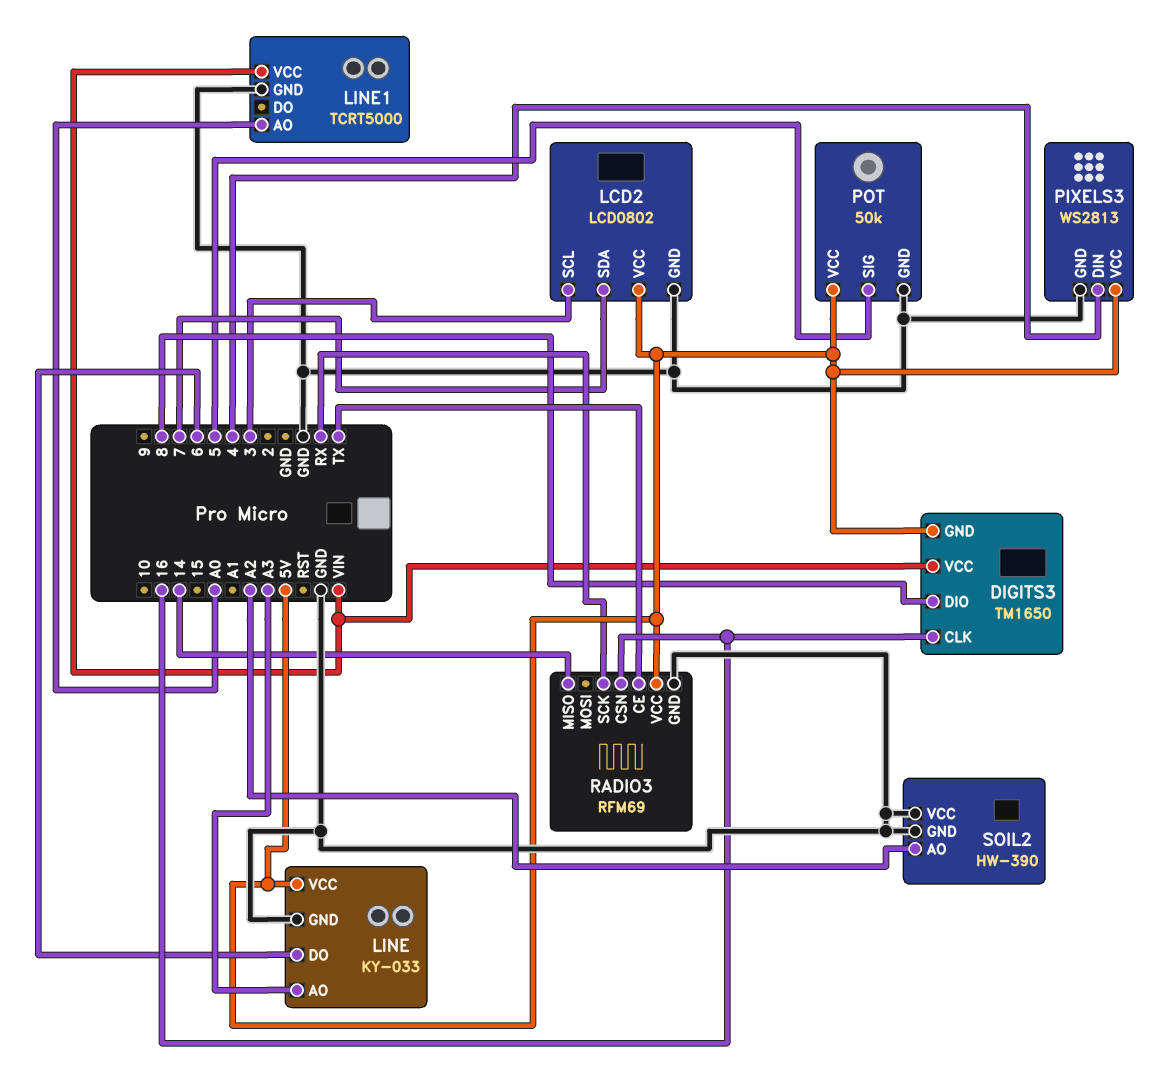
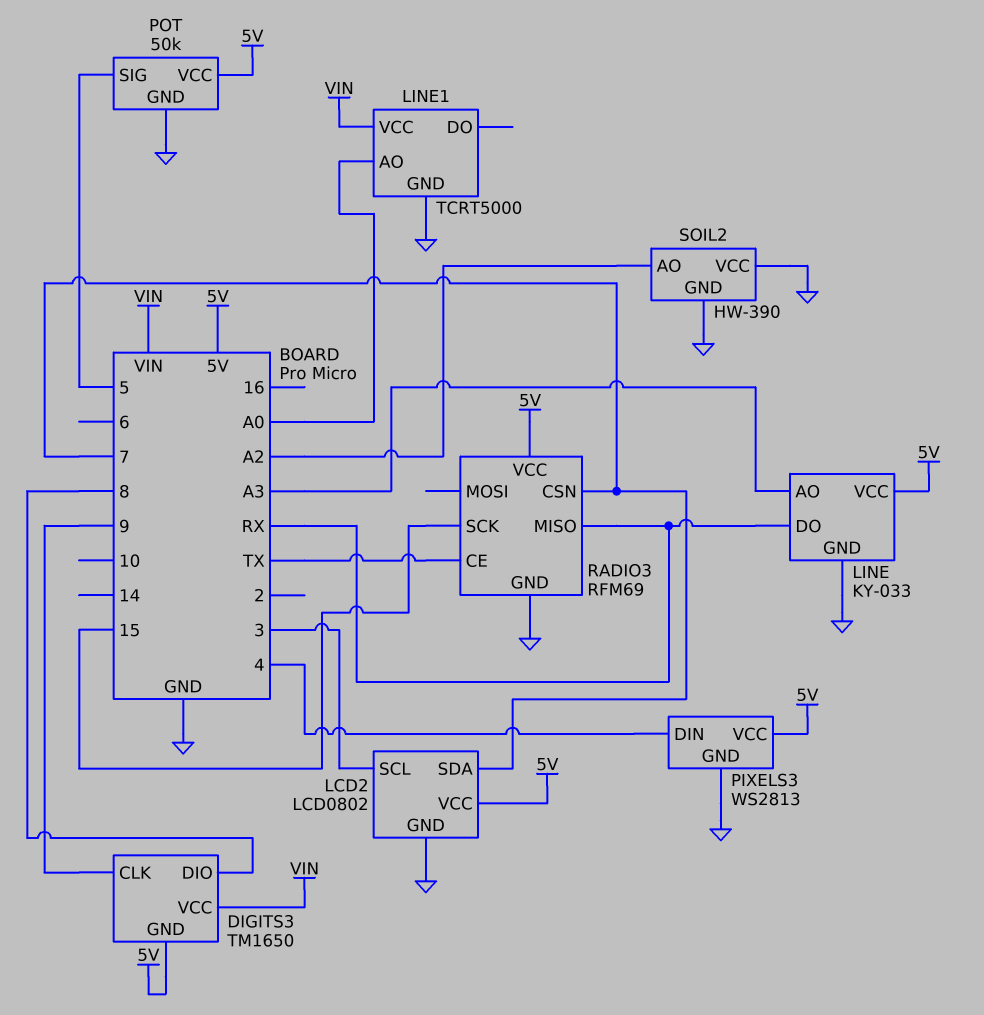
DIGITS3 pin CLK: 16 -> 9
LINE pin DO: 6 -> RX
RADIO3 pin CSN: 16 -> 7
RADIO3 pin MISO: 14 -> RX
RADIO3 pin SCK: RX -> 15

